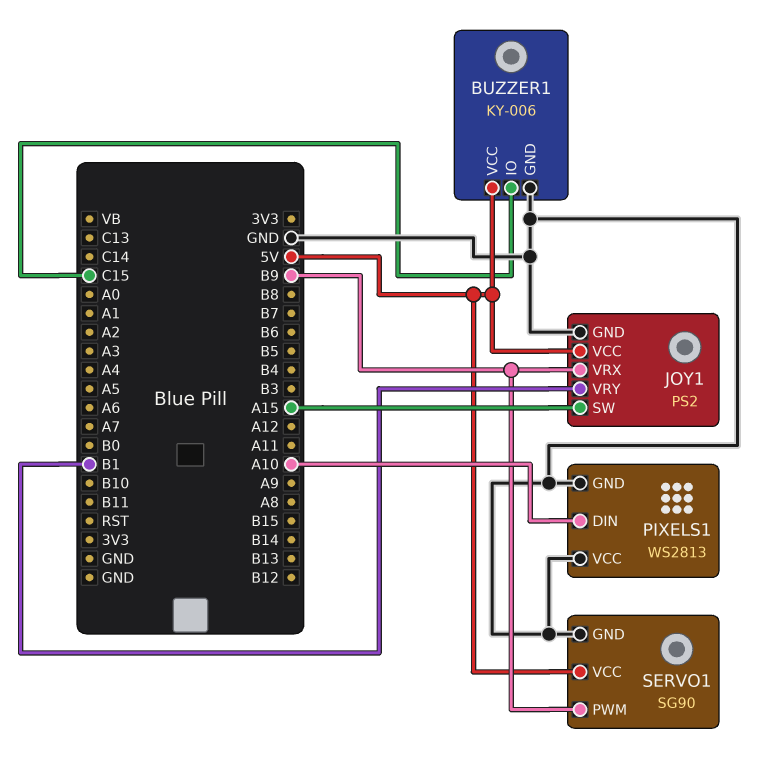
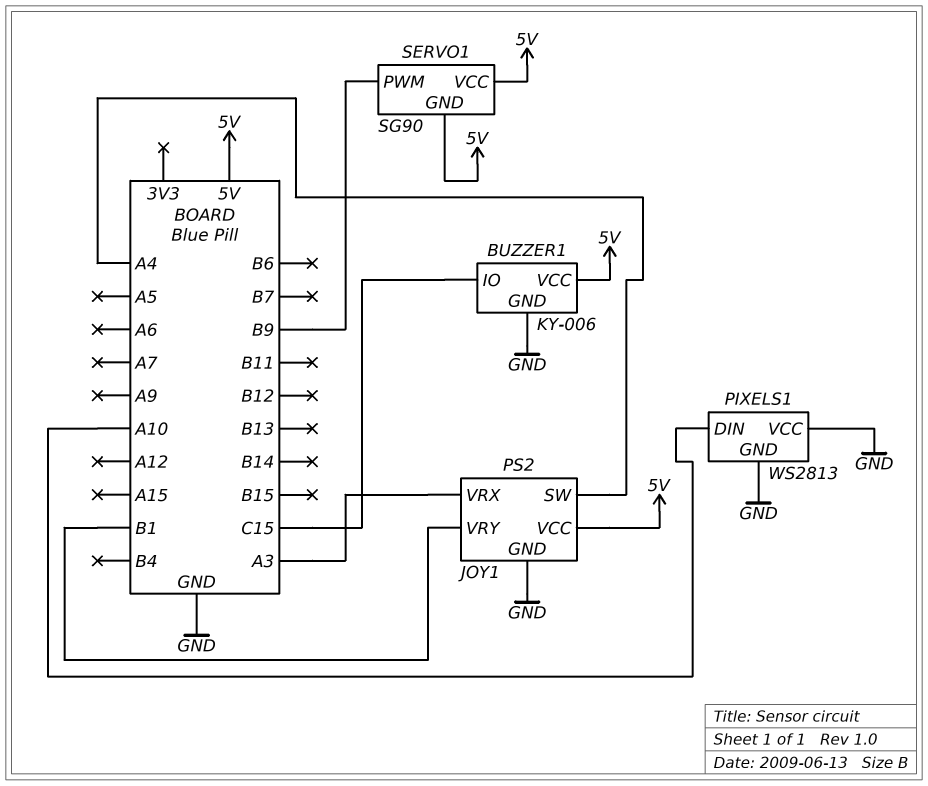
JOY1 pin SW: A15 -> A4
JOY1 pin VRX: B9 -> A3
SERVO1 pin GND: GND -> 5V

